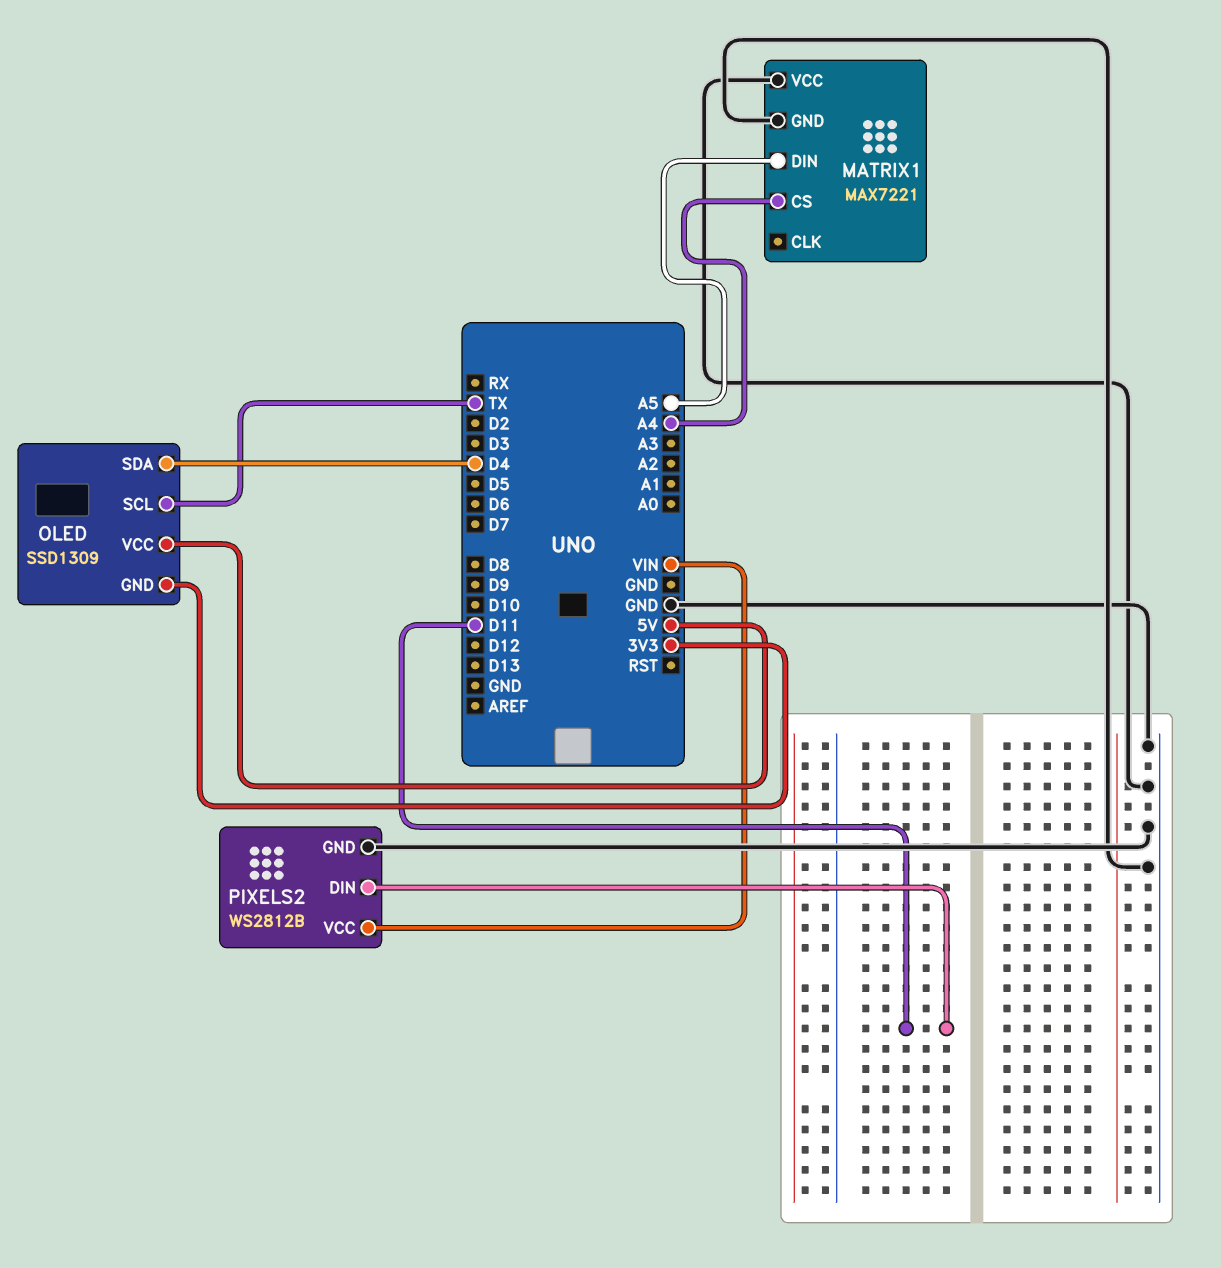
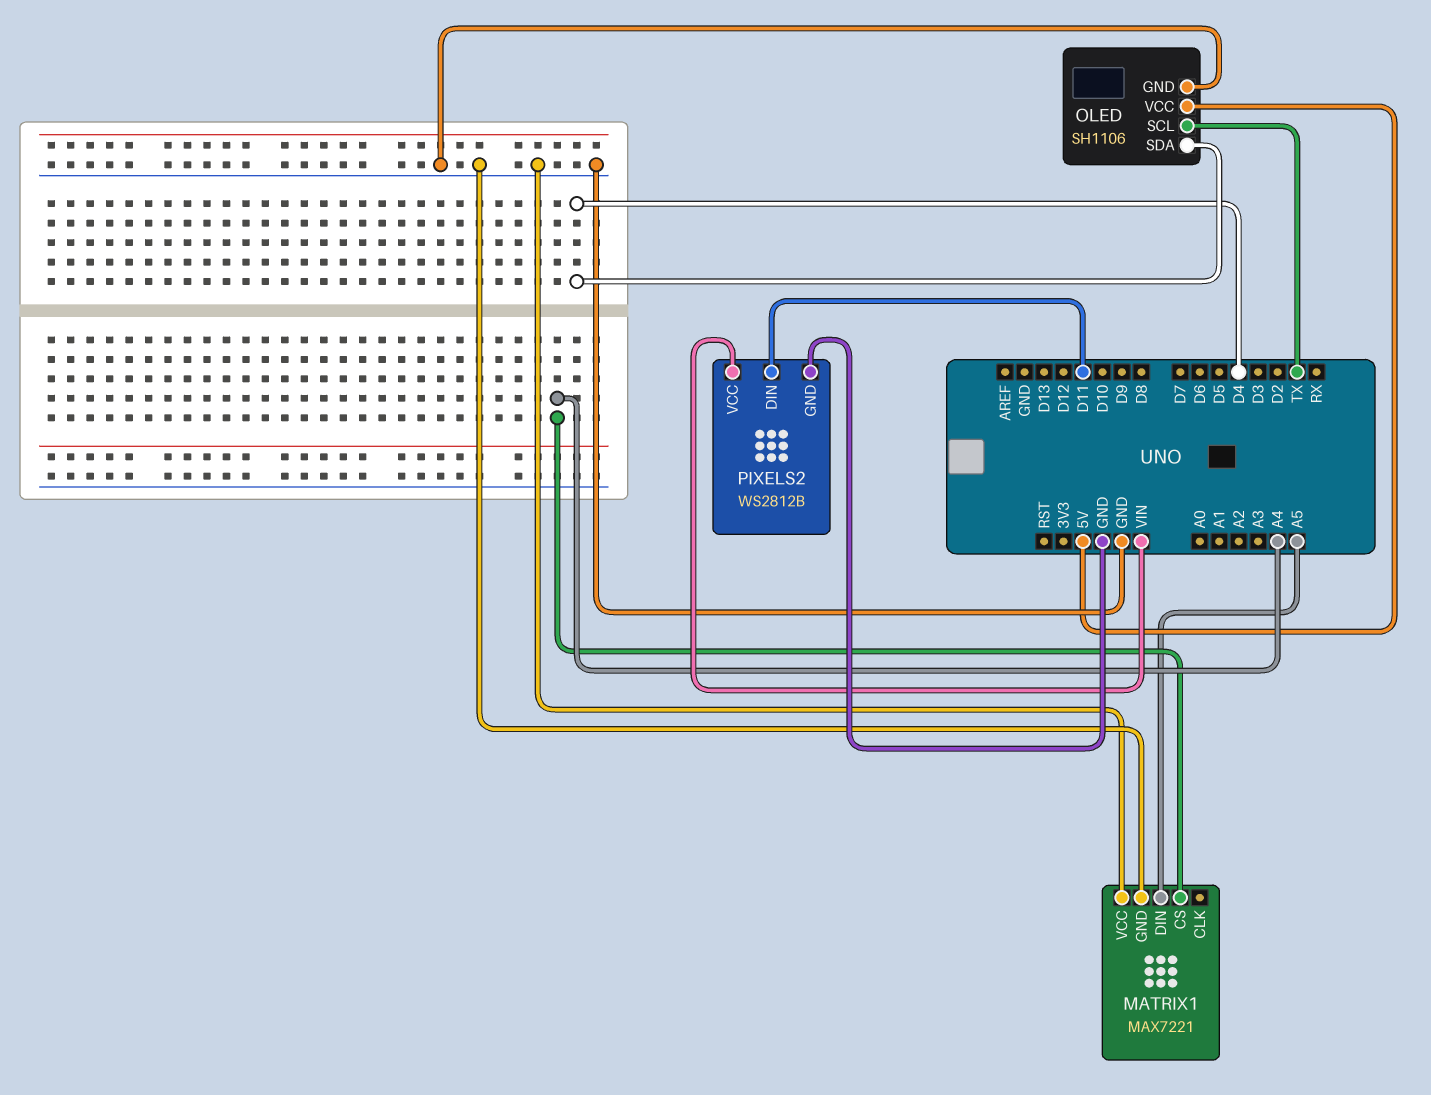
OLED: SSD1309 -> SH1106
OLED pin GND: 3V3 -> GND

